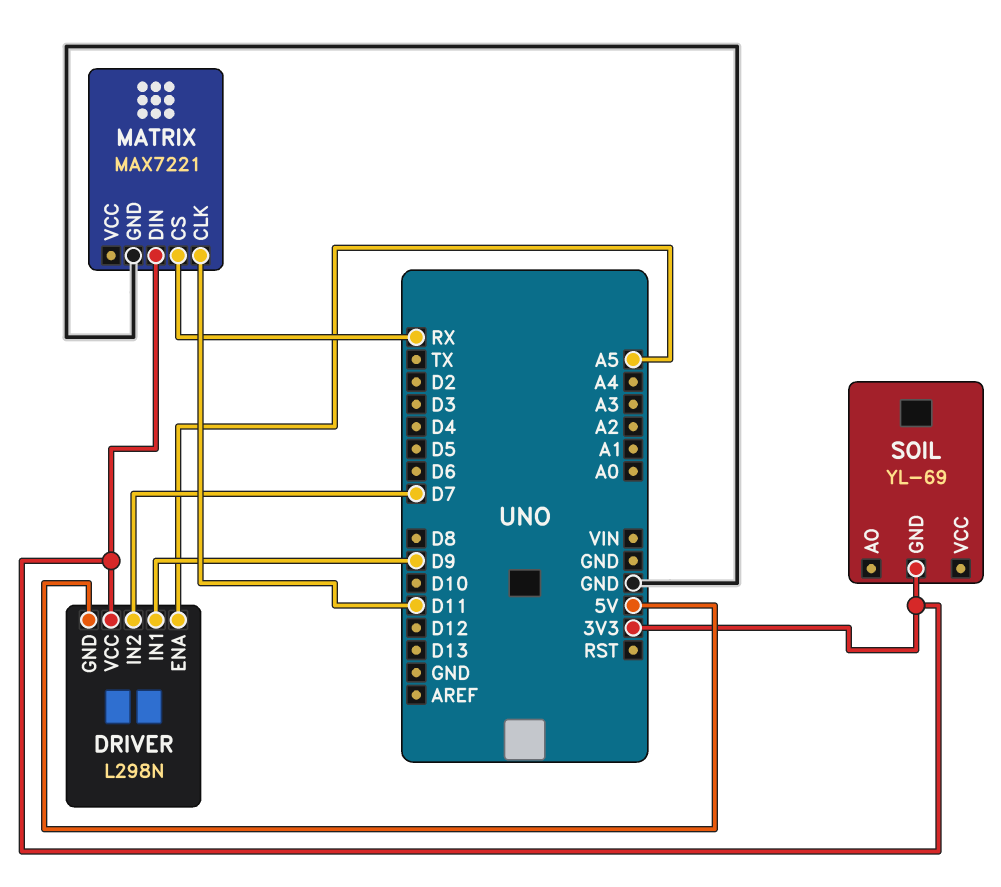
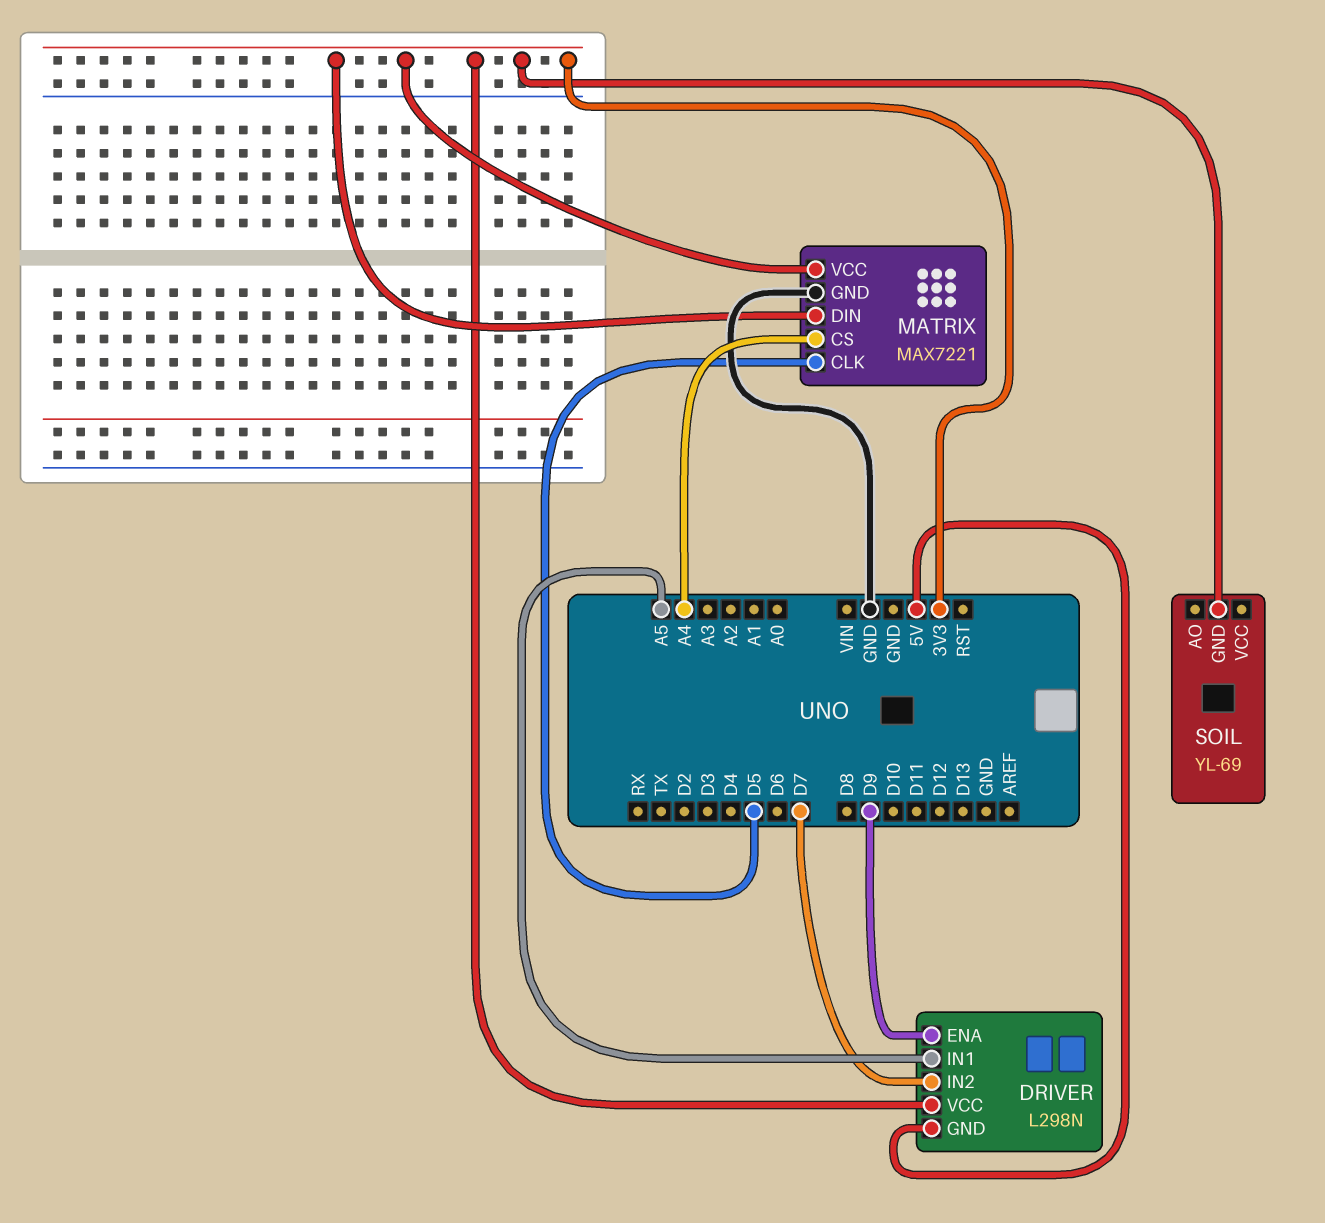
DRIVER pin ENA: A5 -> D9
DRIVER pin IN1: D9 -> A5
MATRIX pin CLK: D11 -> D5
MATRIX pin CS: RX -> A4
MATRIX pin VCC: none -> 3V3

